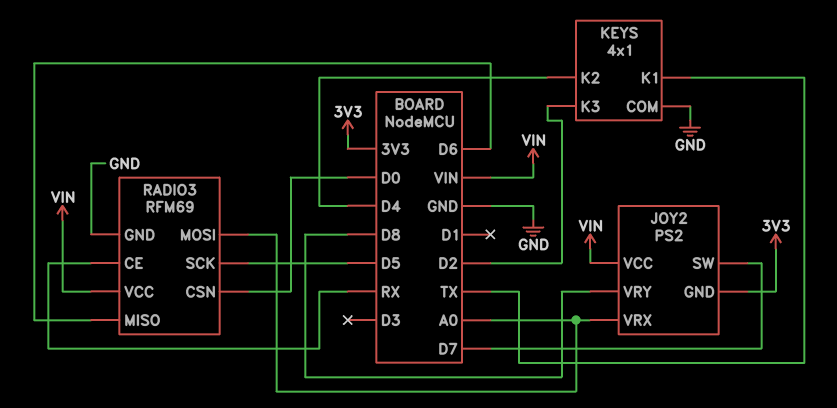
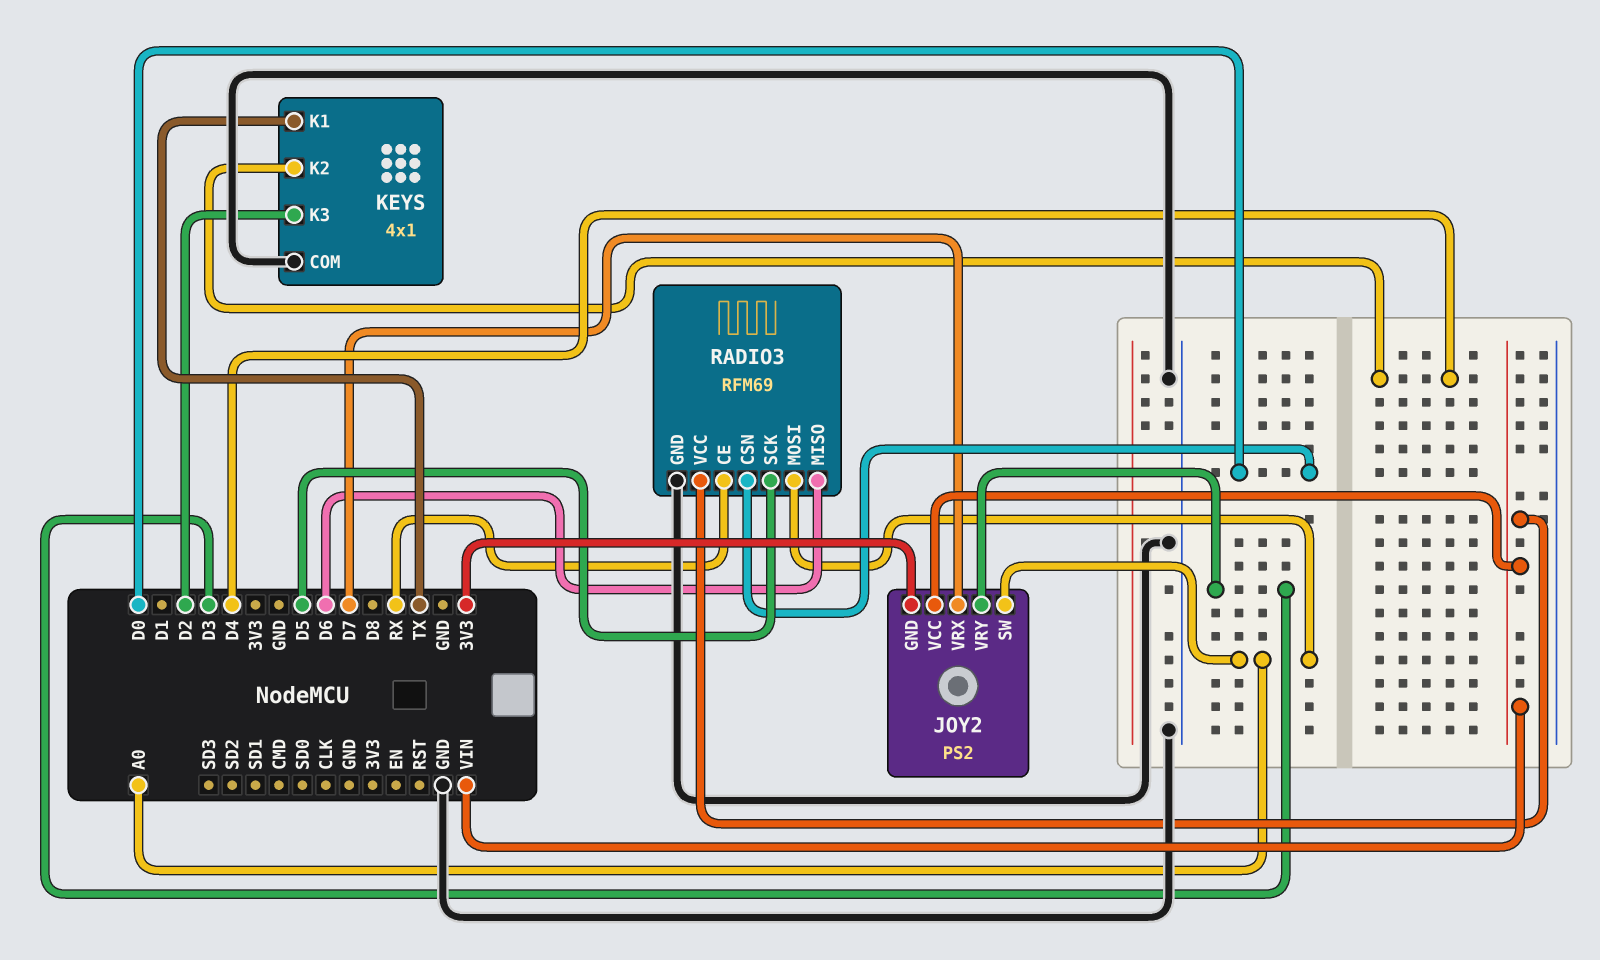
JOY2 pin SW: D7 -> A0
JOY2 pin VRX: A0 -> D7
JOY2 pin VRY: D8 -> D3

